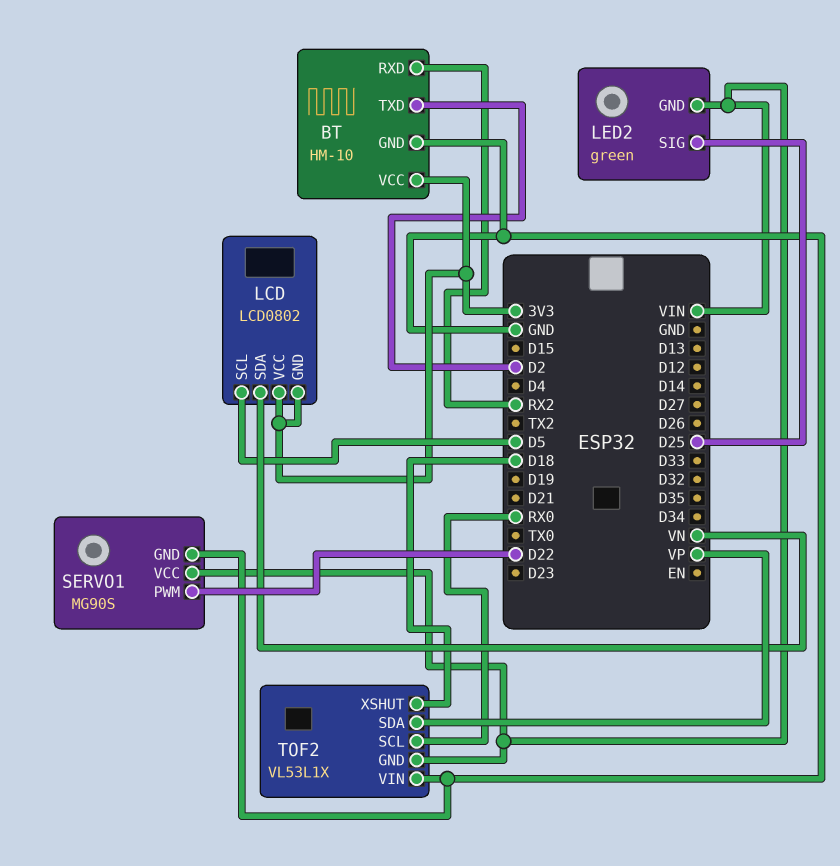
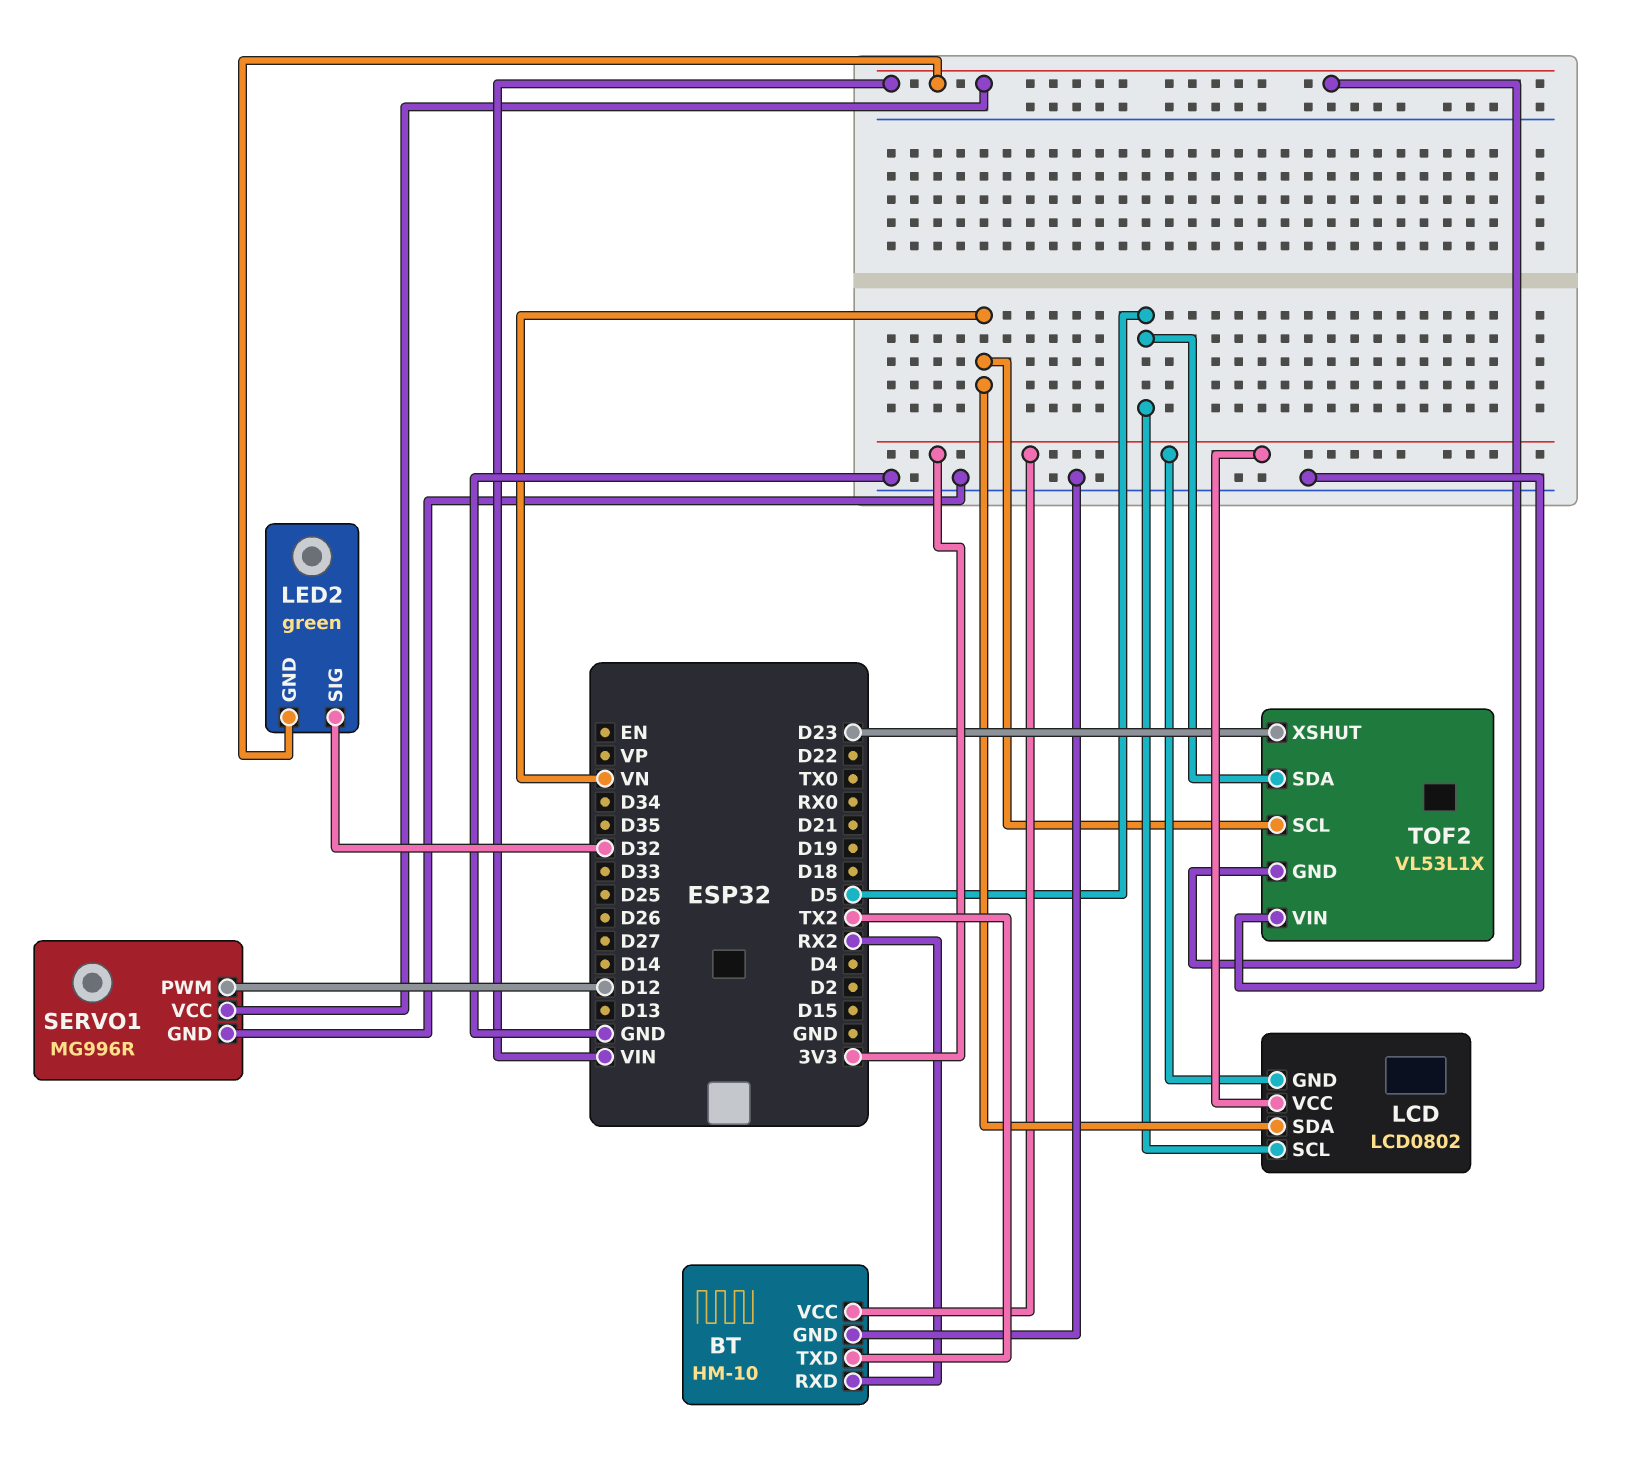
BT pin TXD: D2 -> TX2
LED2 pin SIG: D25 -> D32
SERVO1: MG90S -> MG996R
SERVO1 pin PWM: D22 -> D12
TOF2 pin SCL: RX0 -> VN
TOF2 pin SDA: VP -> D5
TOF2 pin XSHUT: D18 -> D23

